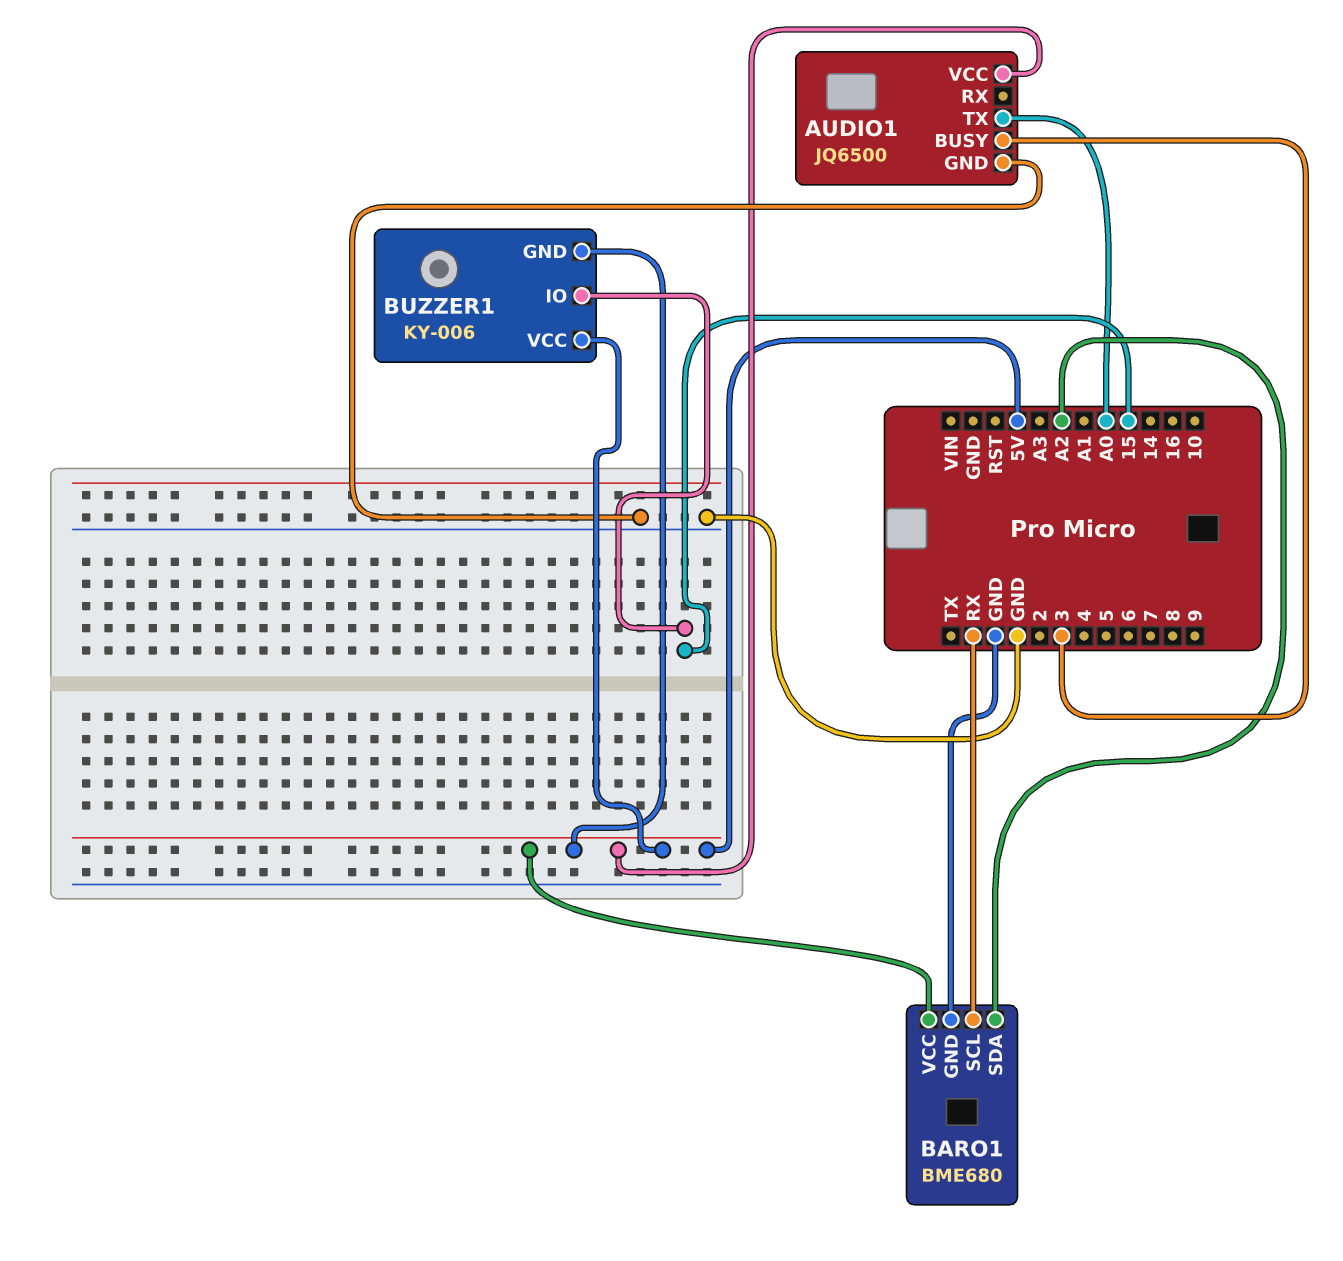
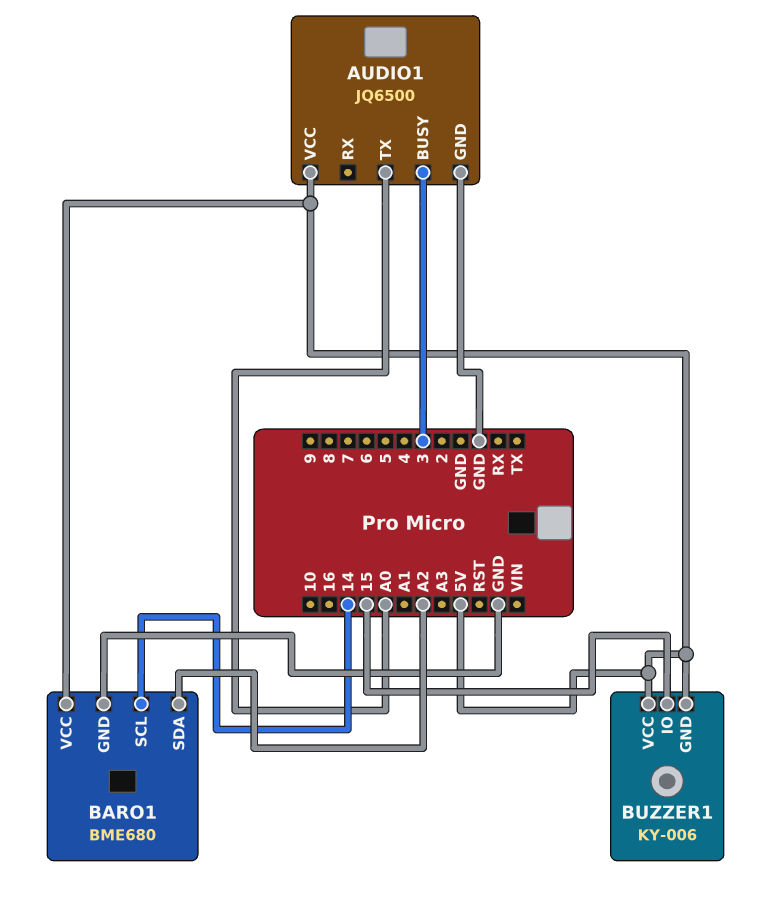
BARO1 pin SCL: RX -> 14

